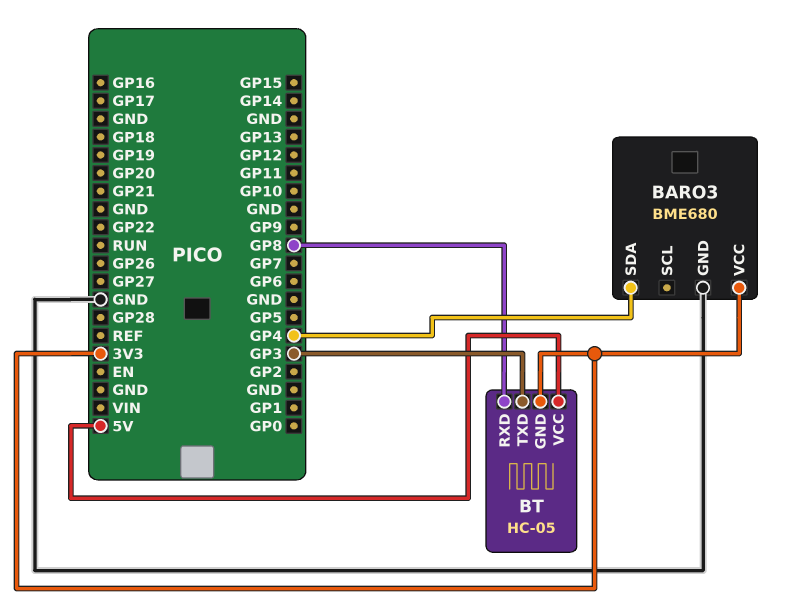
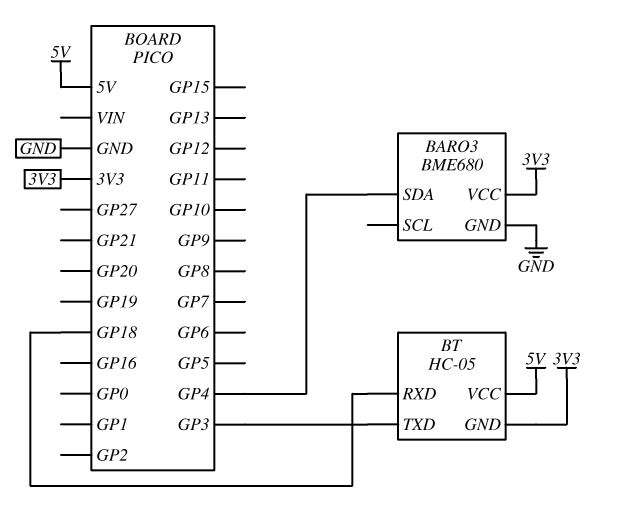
BT pin RXD: GP8 -> GP18

